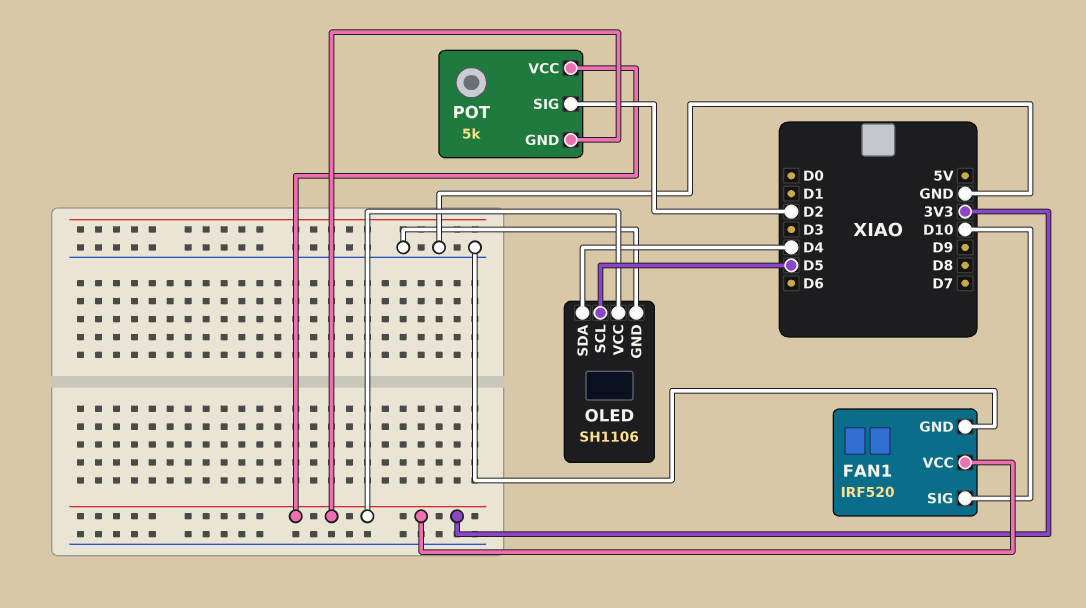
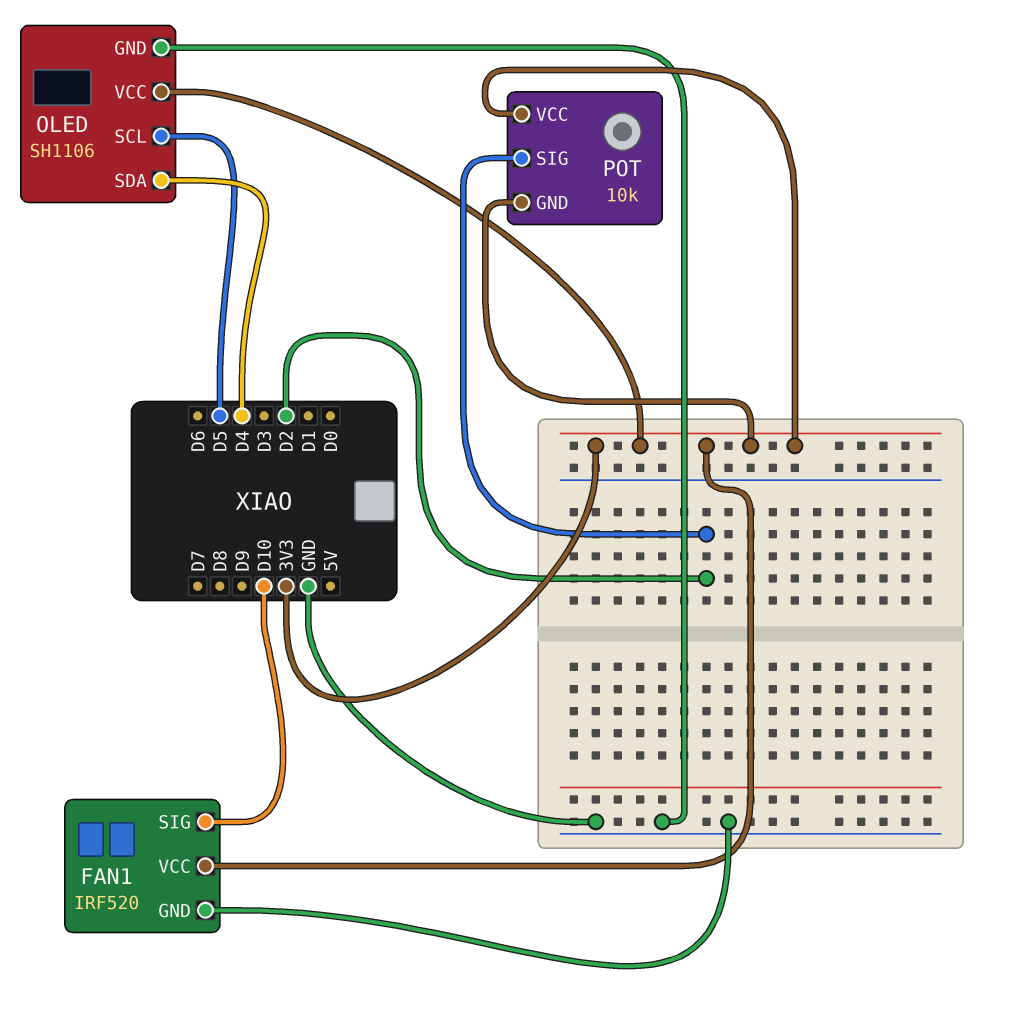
POT: 5k -> 10k

